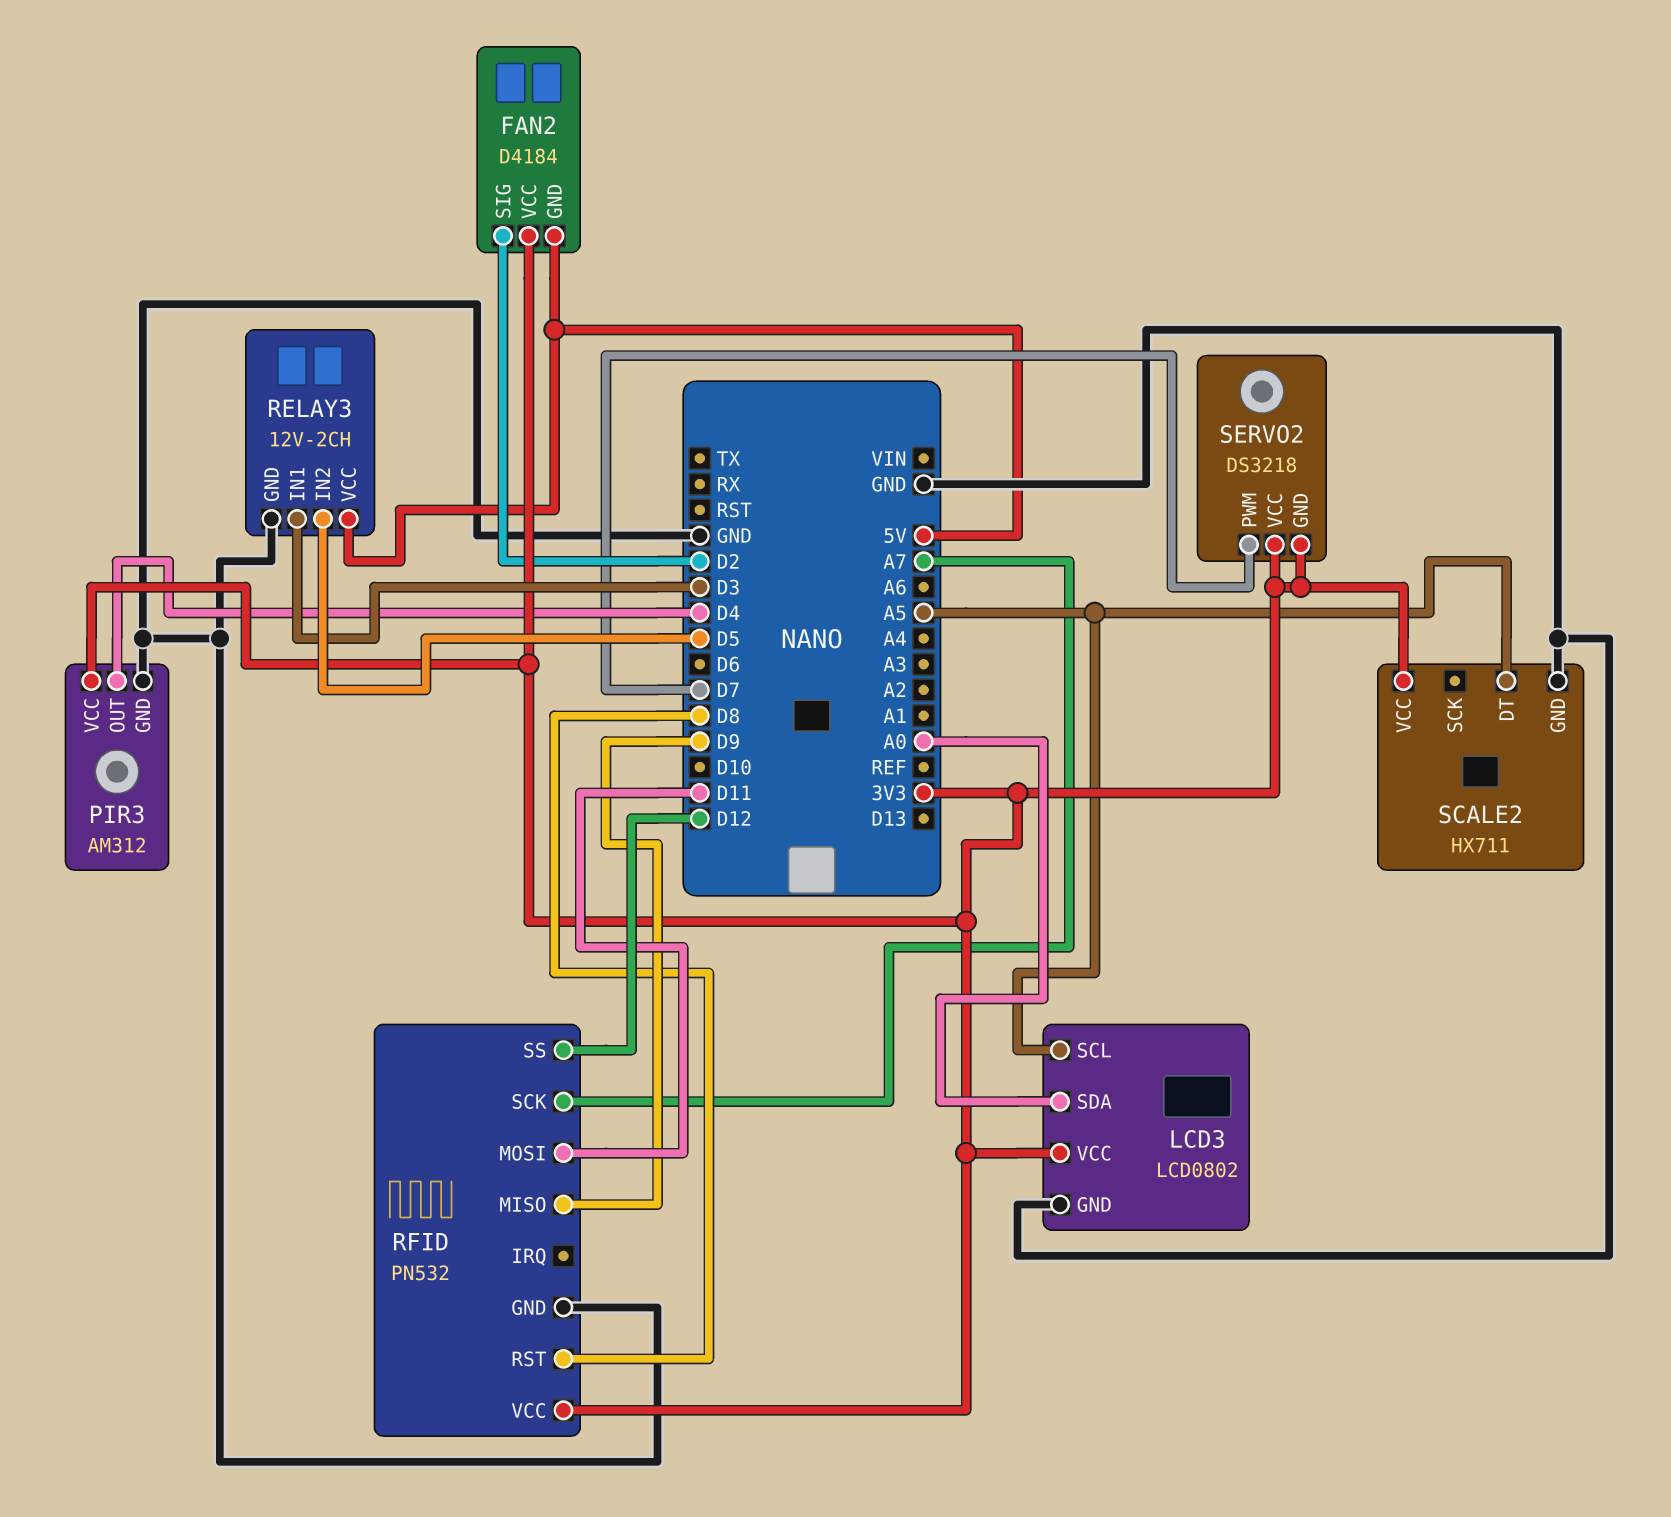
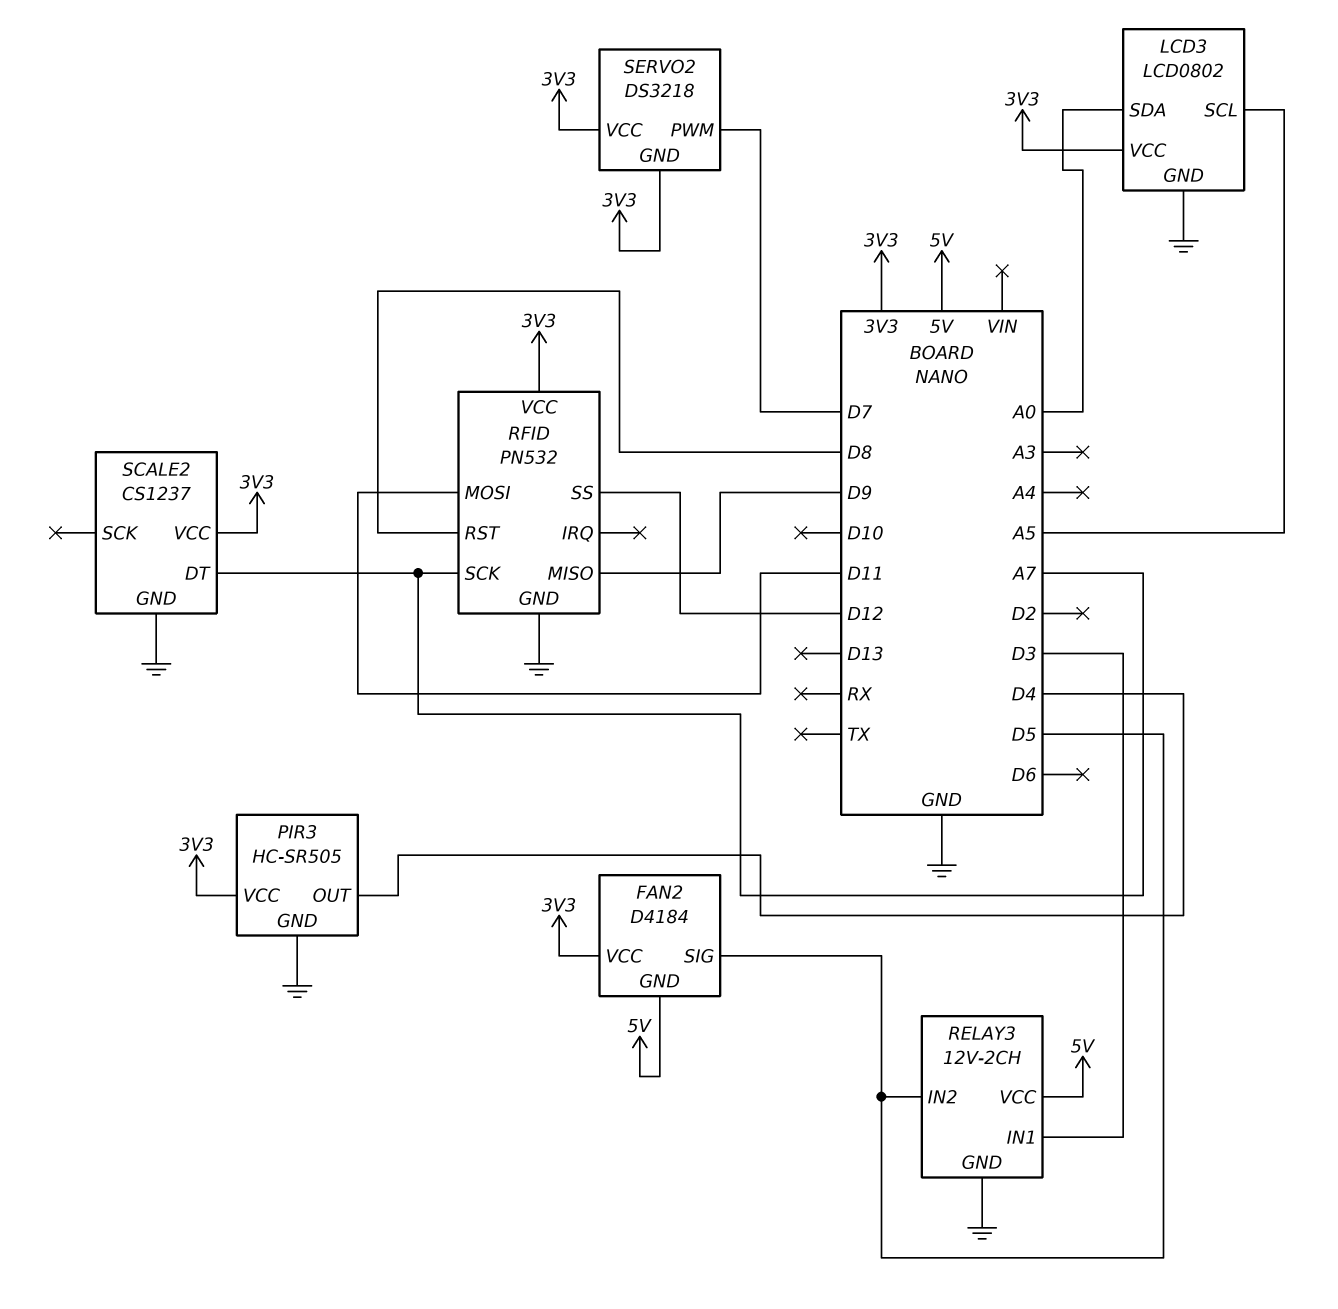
FAN2 pin SIG: D2 -> D5
PIR3: AM312 -> HC-SR505
SCALE2: HX711 -> CS1237
SCALE2 pin DT: A5 -> A7

